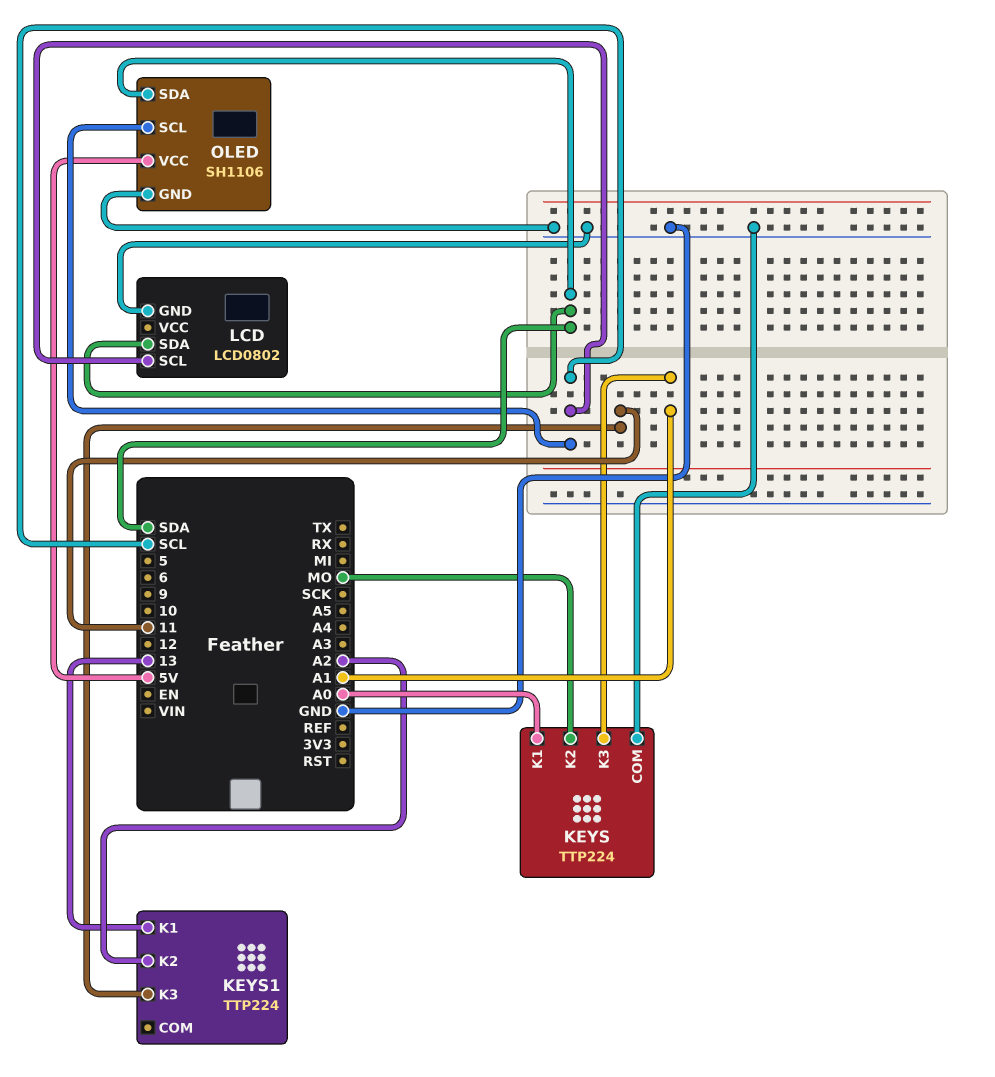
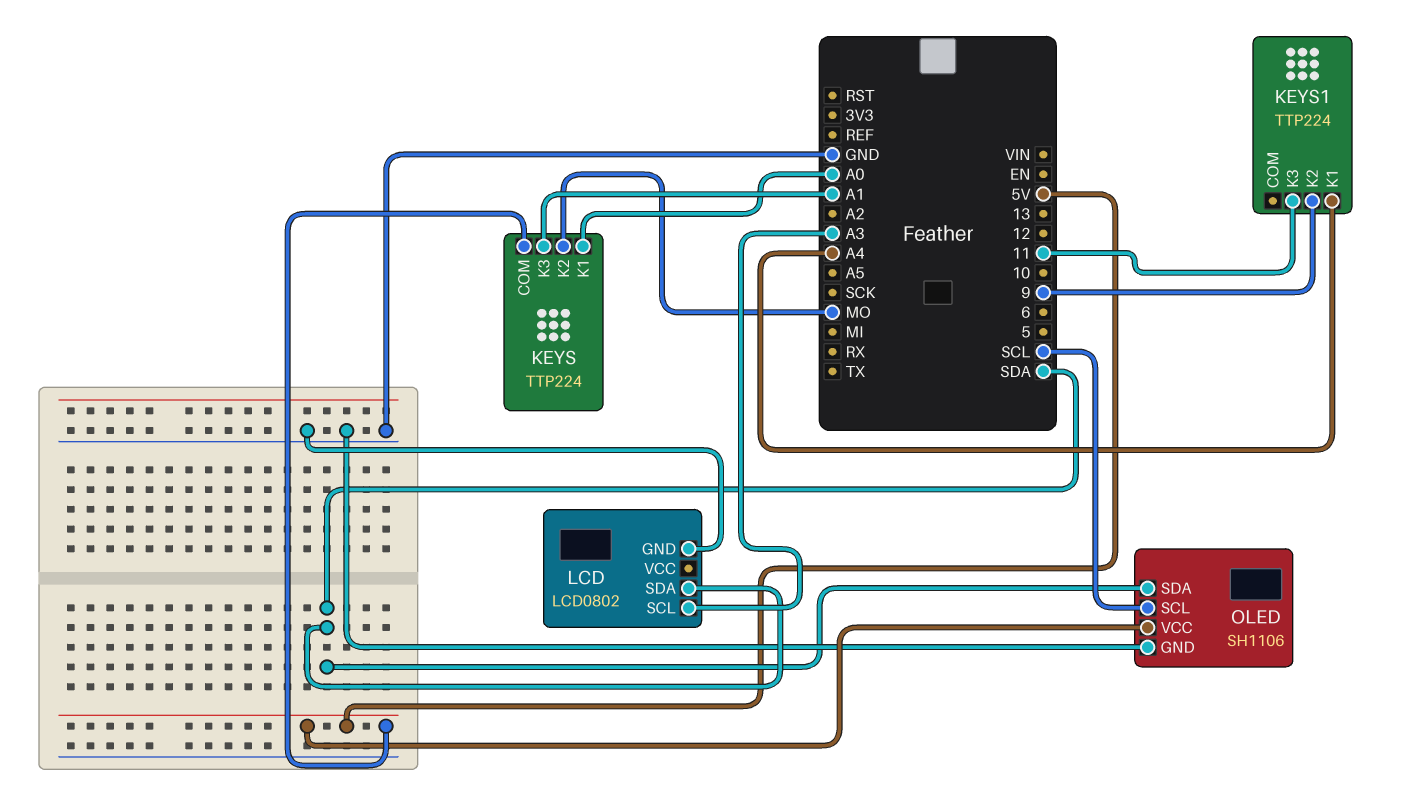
KEYS pin COM: GND -> 5V
KEYS1 pin K1: 13 -> A4
KEYS1 pin K2: A2 -> 9
LCD pin SCL: SCL -> A3

